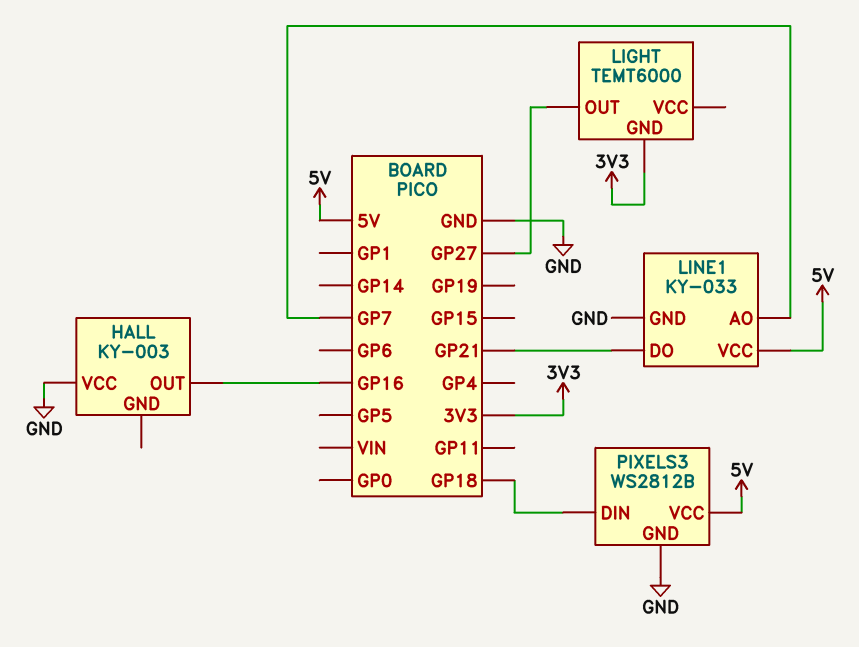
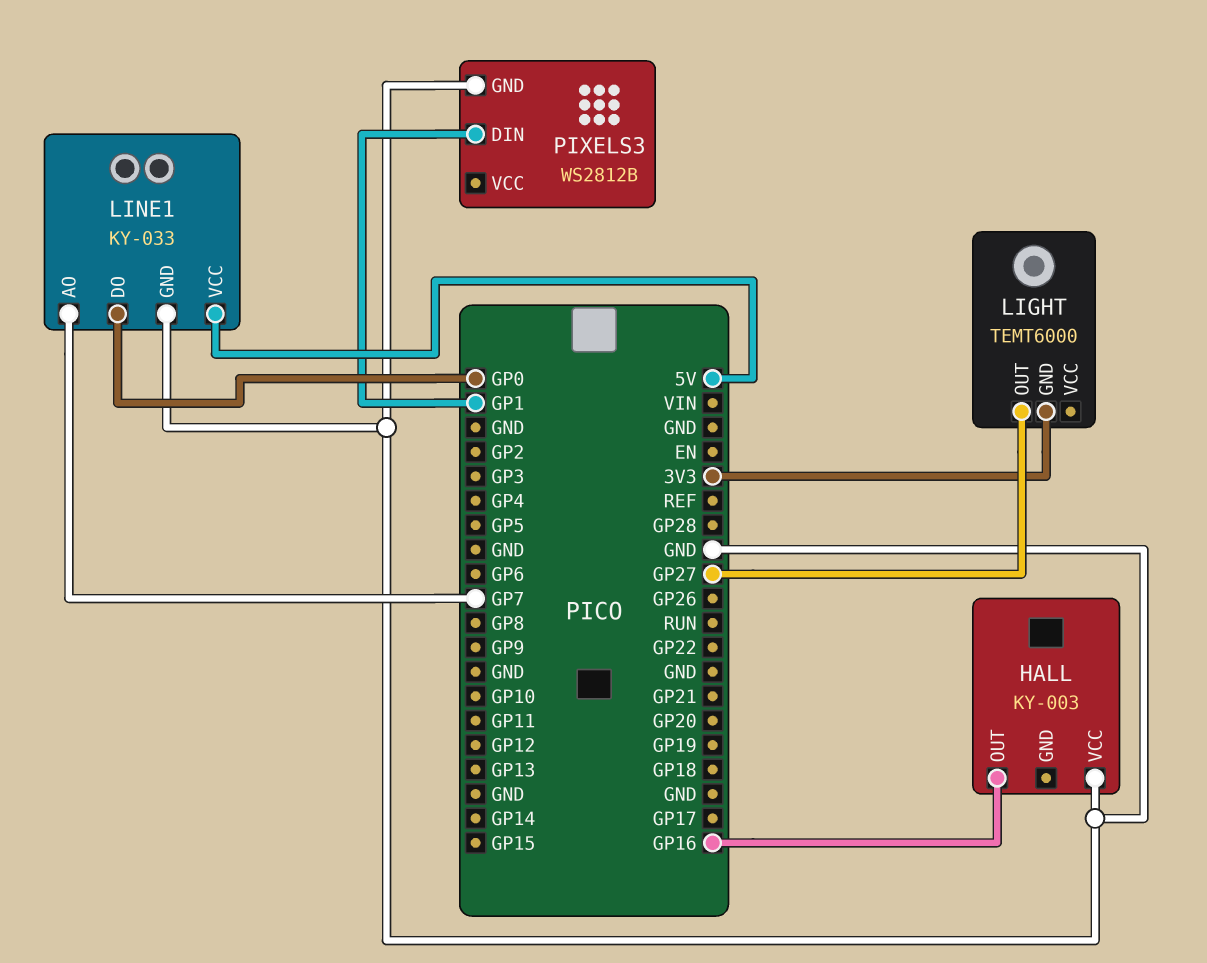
LINE1 pin DO: GP21 -> GP0
PIXELS3 pin DIN: GP18 -> GP1
PIXELS3 pin VCC: 5V -> none

